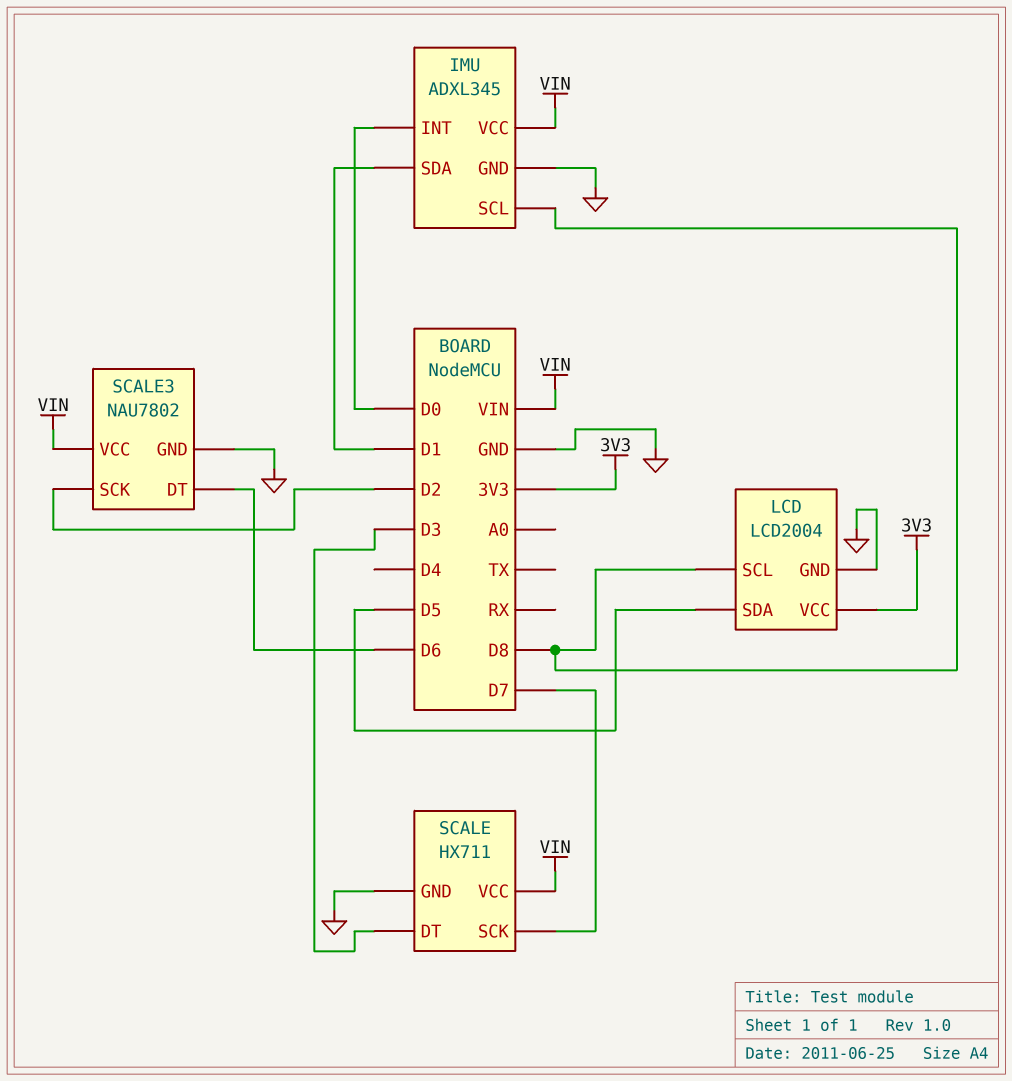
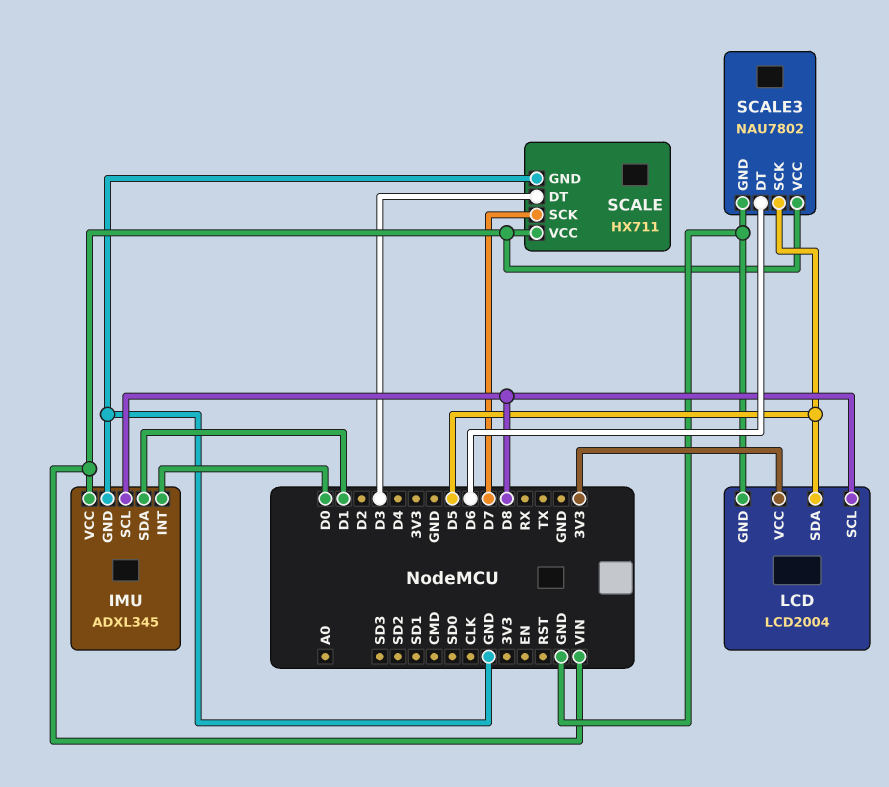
SCALE3 pin SCK: D2 -> D5

